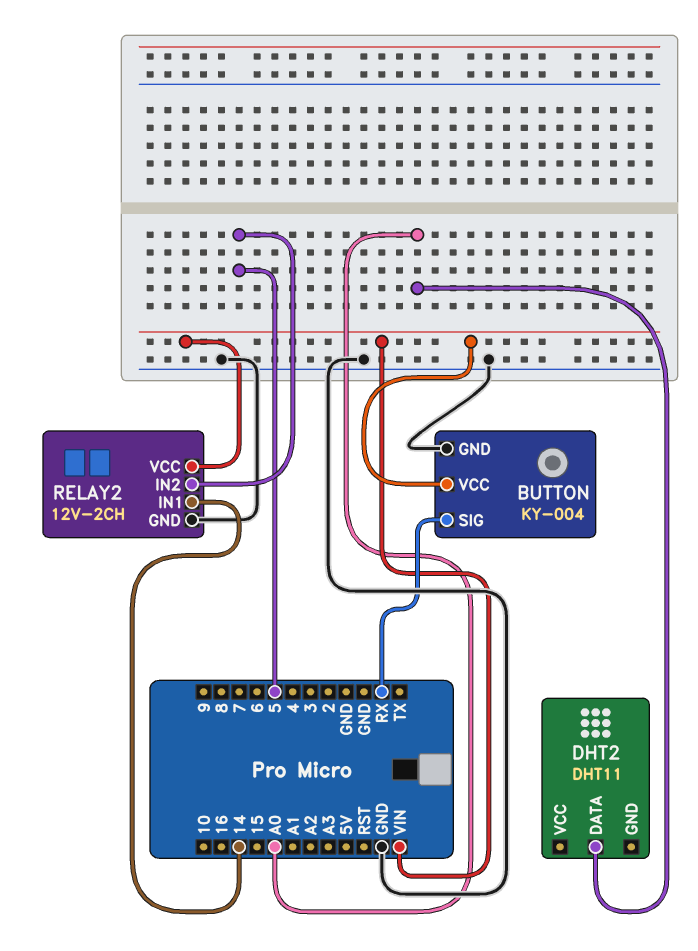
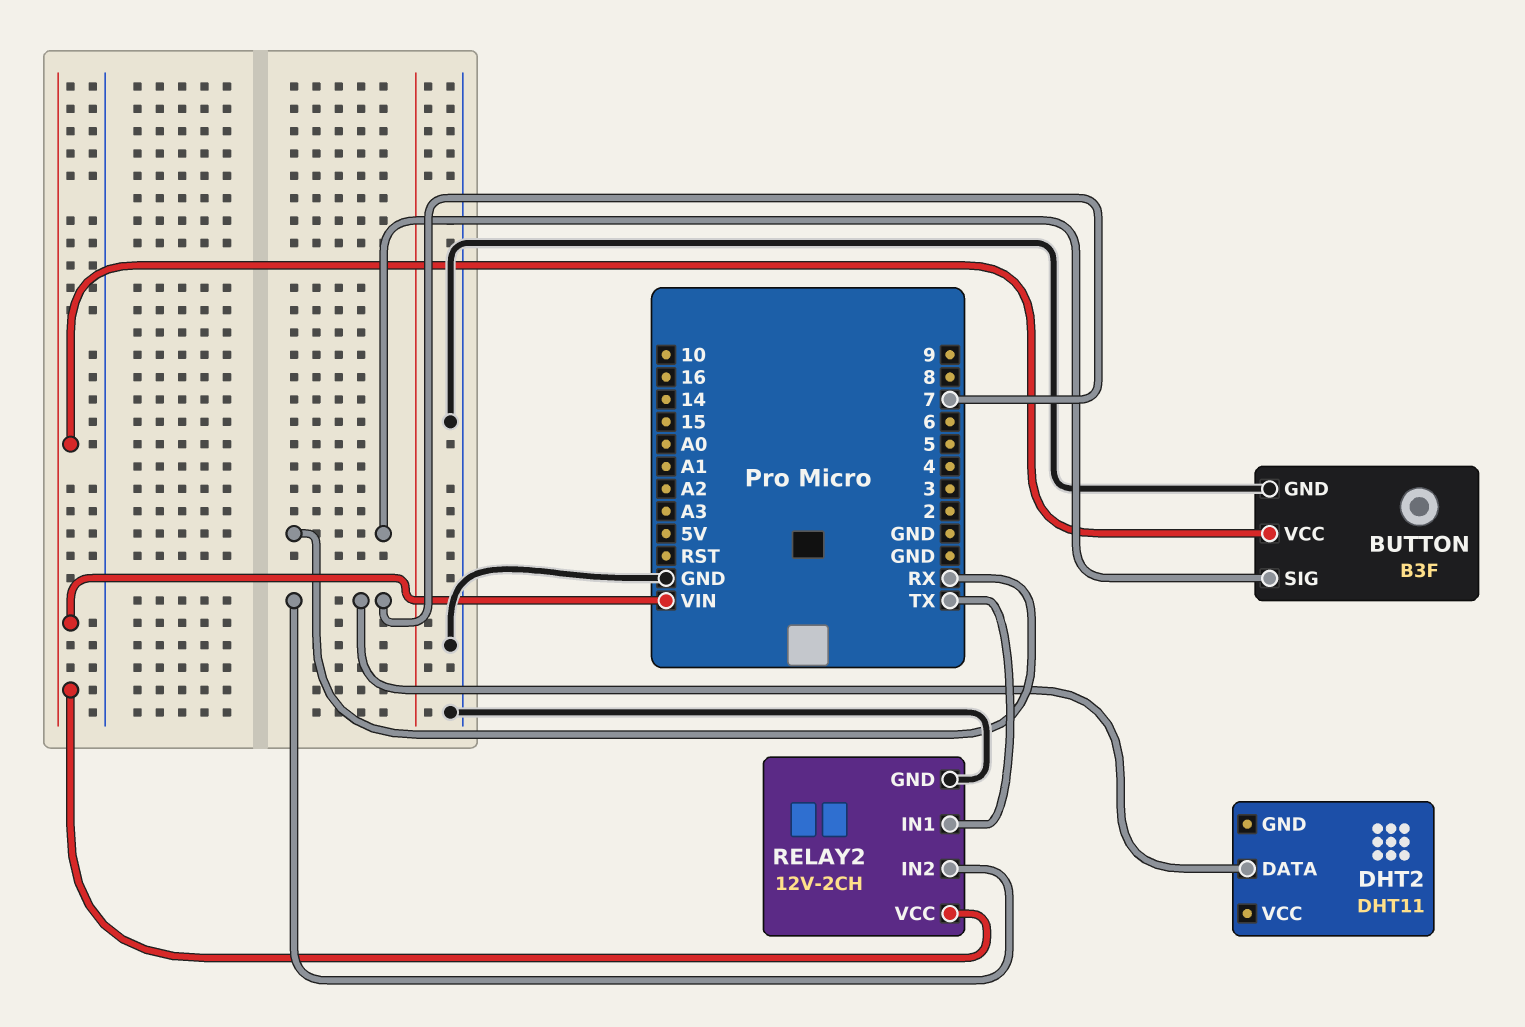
BUTTON: KY-004 -> B3F
DHT2 pin DATA: A0 -> 7
RELAY2 pin IN1: 14 -> TX
RELAY2 pin IN2: 5 -> 7

